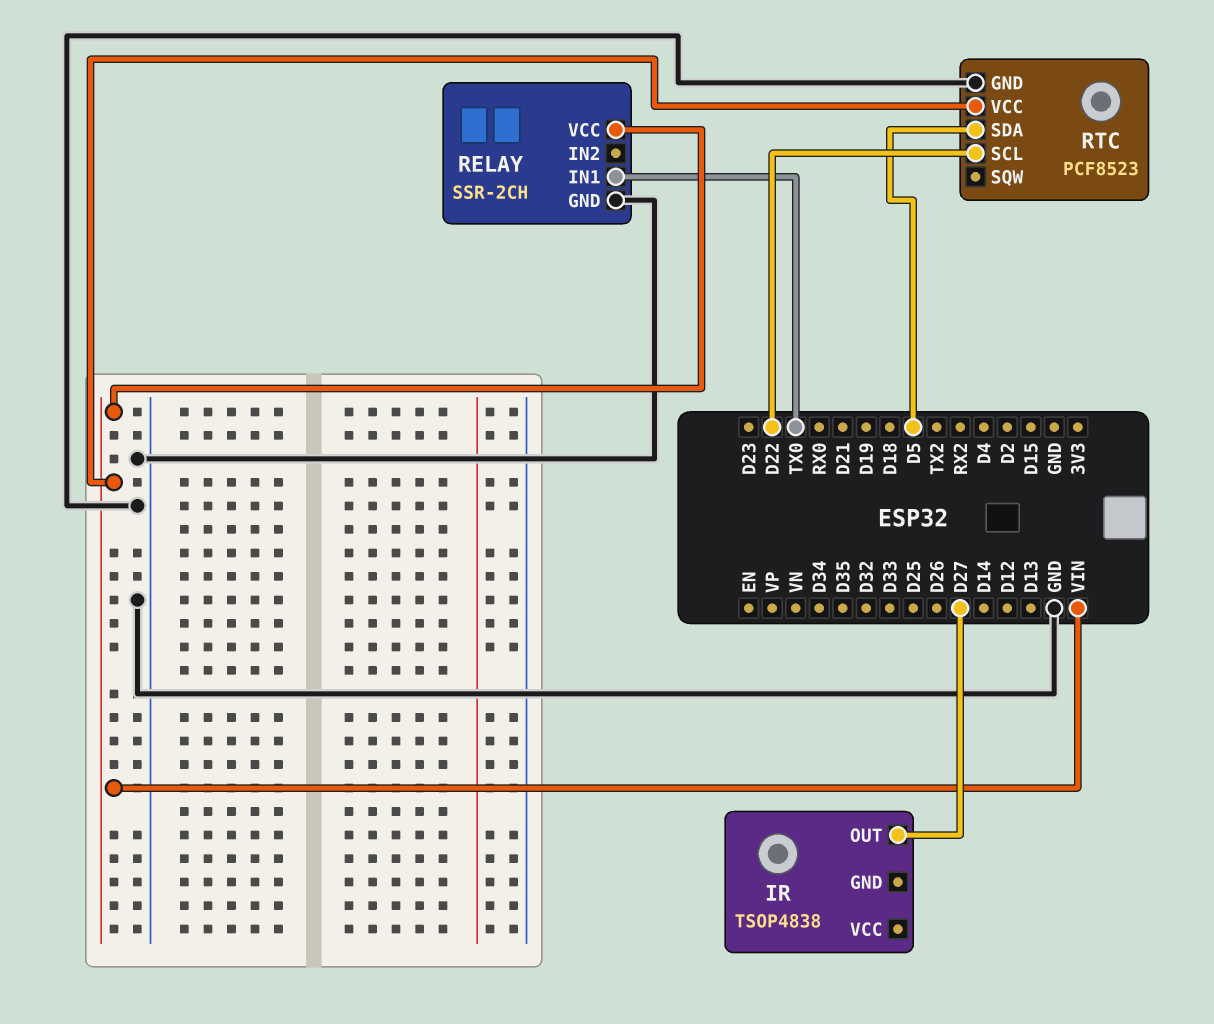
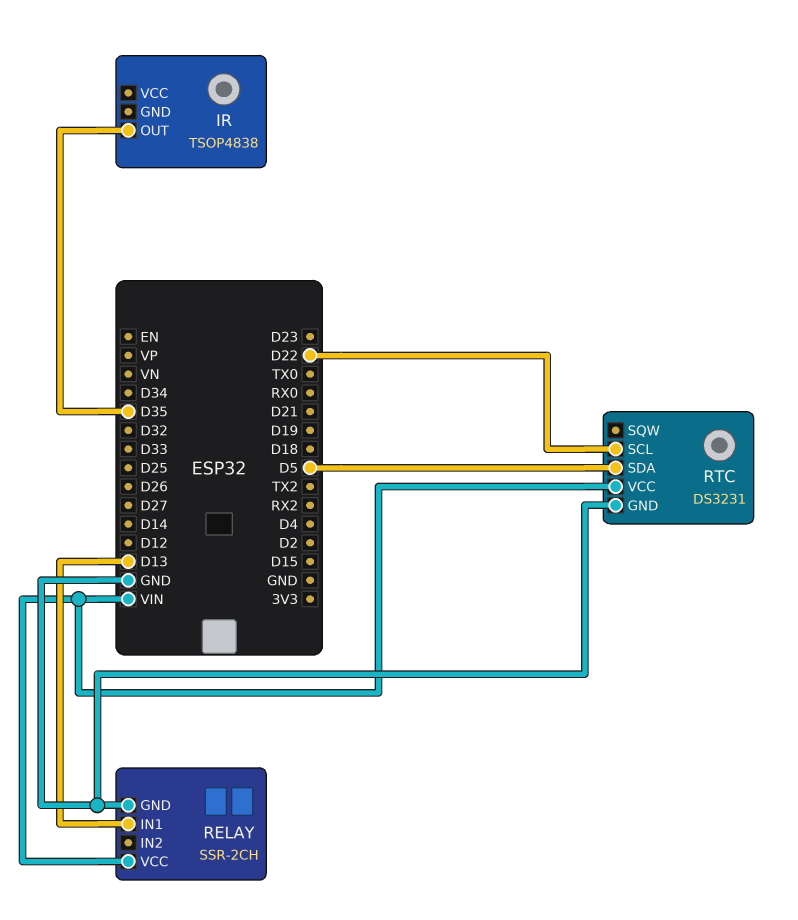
IR pin OUT: D27 -> D35
RELAY pin IN1: TX0 -> D13
RTC: PCF8523 -> DS3231

